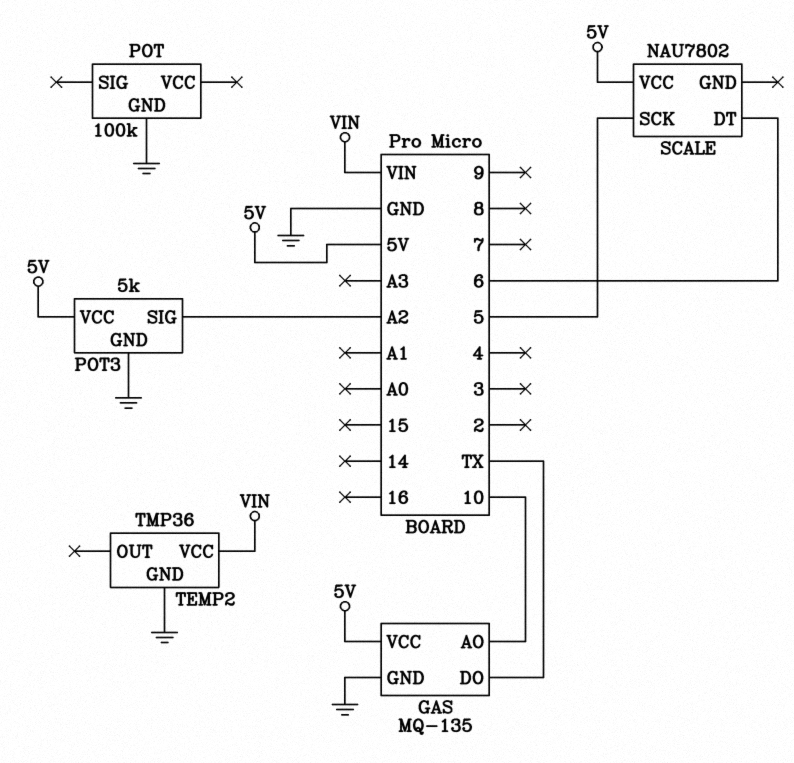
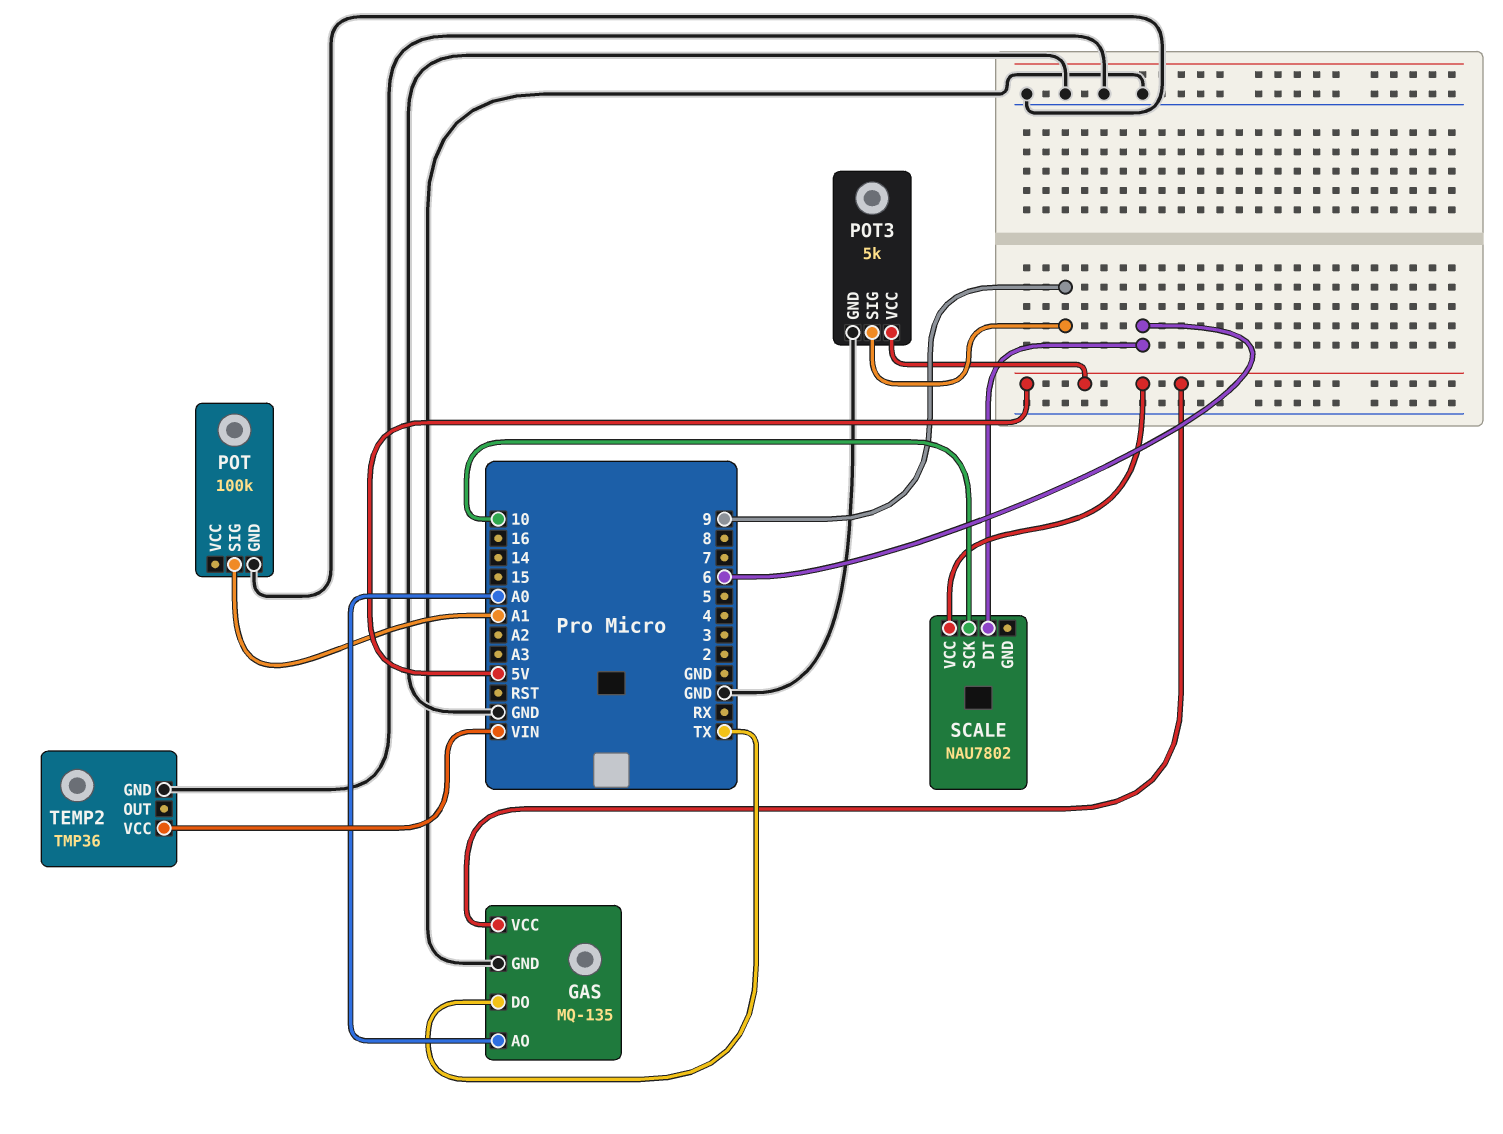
GAS pin AO: 10 -> A0
POT pin SIG: none -> A1
POT3 pin SIG: A2 -> 9
SCALE pin SCK: 5 -> 10

